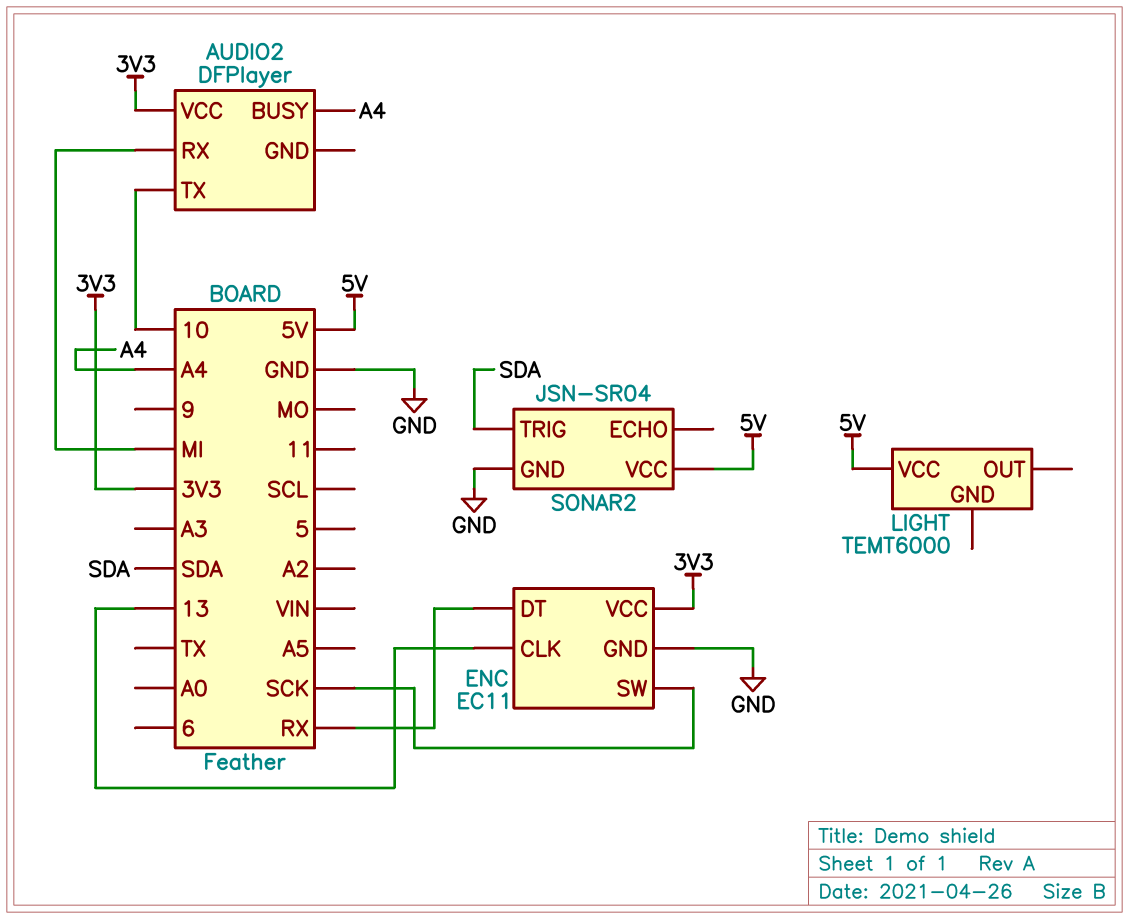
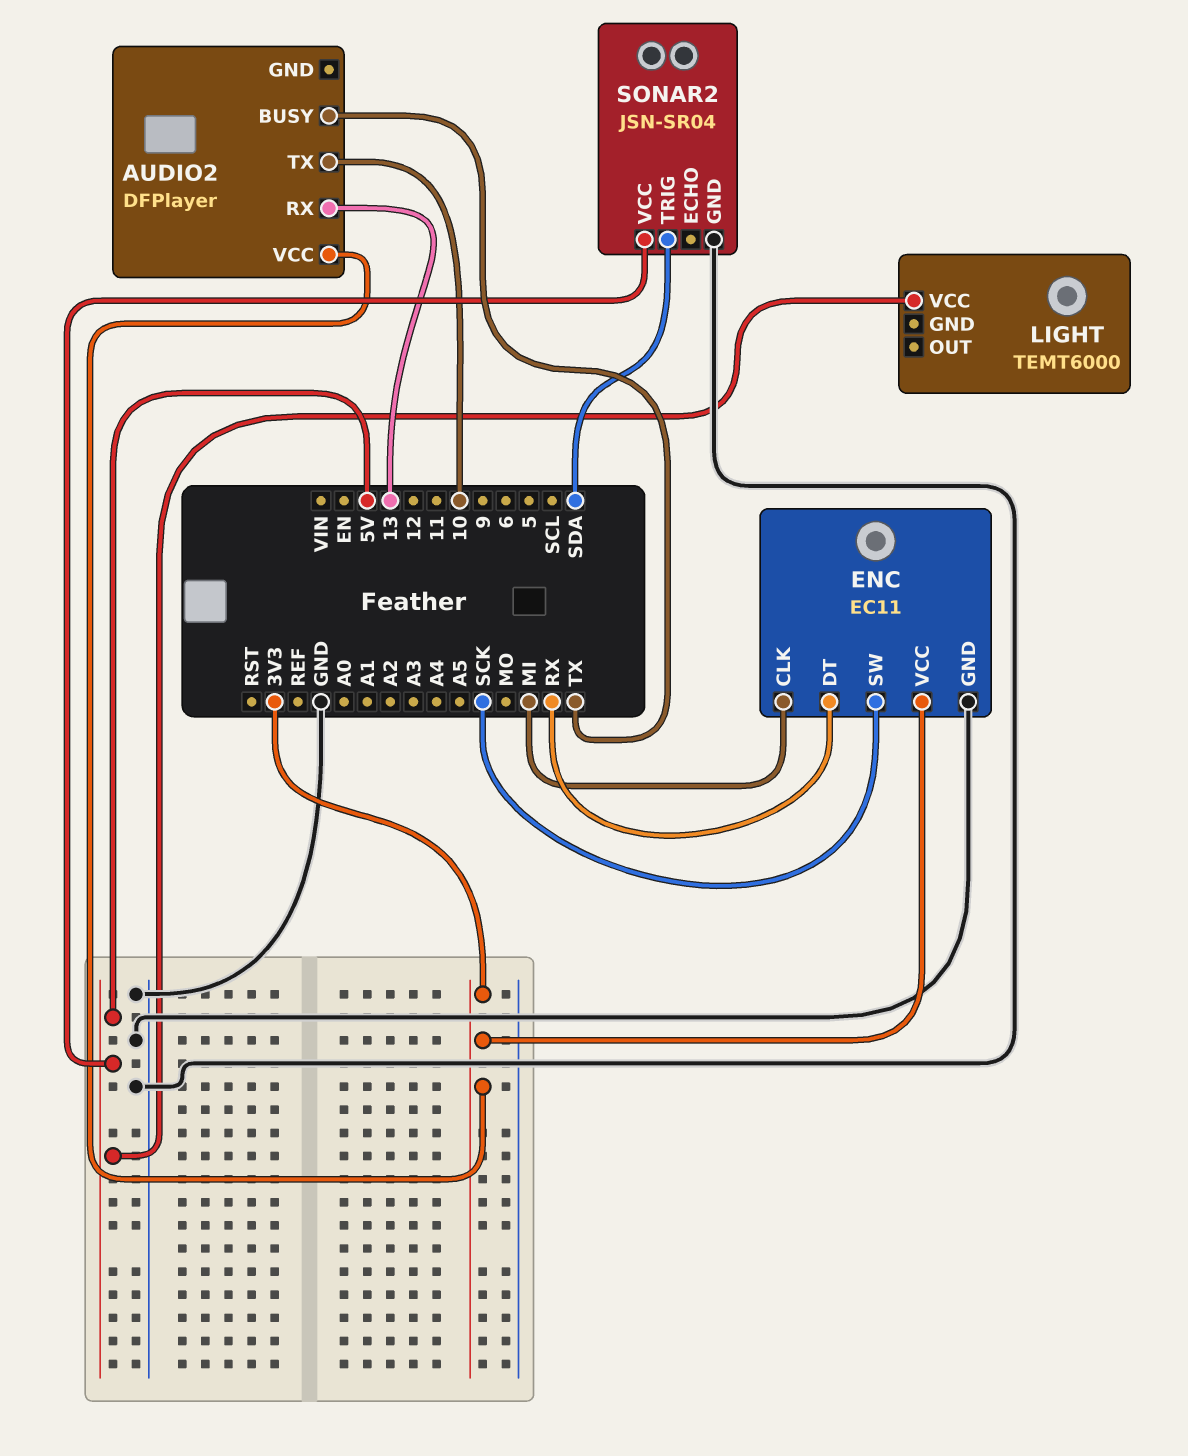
AUDIO2 pin BUSY: A4 -> TX
AUDIO2 pin RX: MI -> 13
ENC pin CLK: 13 -> MI

